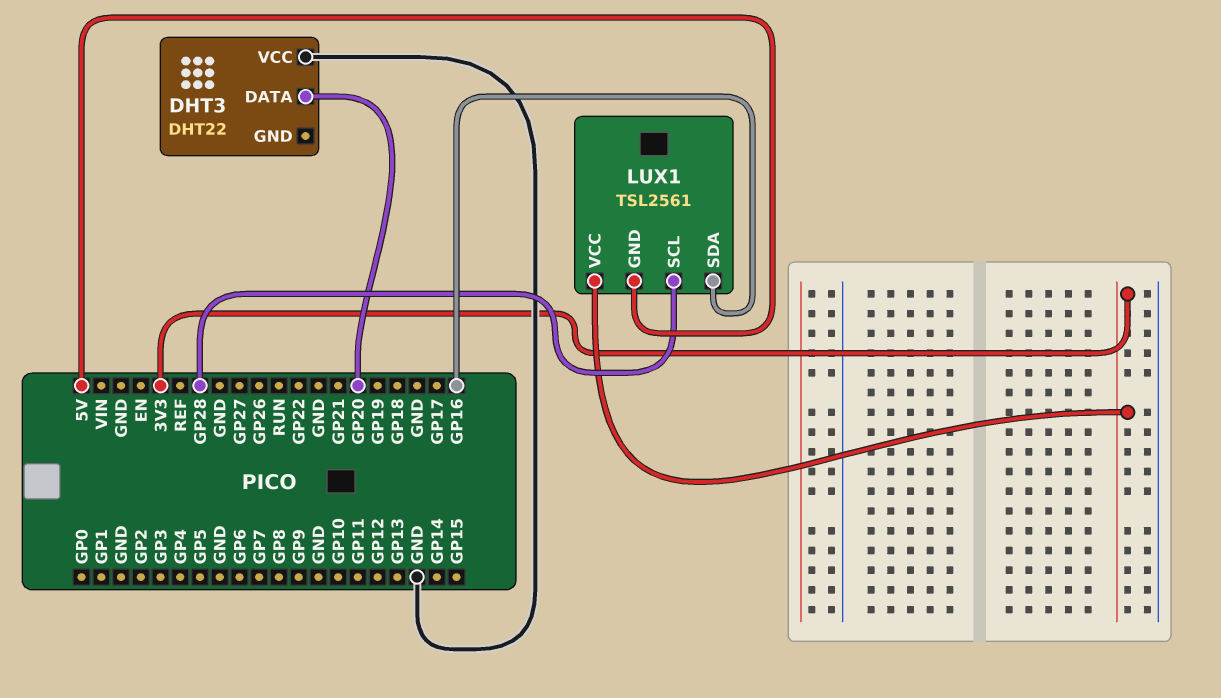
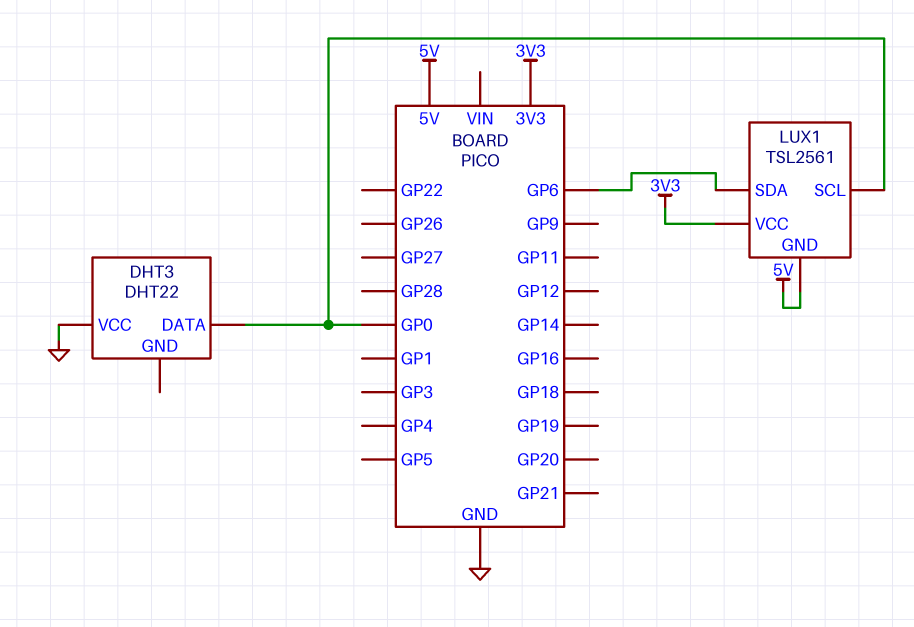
DHT3 pin DATA: GP20 -> GP0
LUX1 pin SCL: GP28 -> GP0
LUX1 pin SDA: GP16 -> GP6

